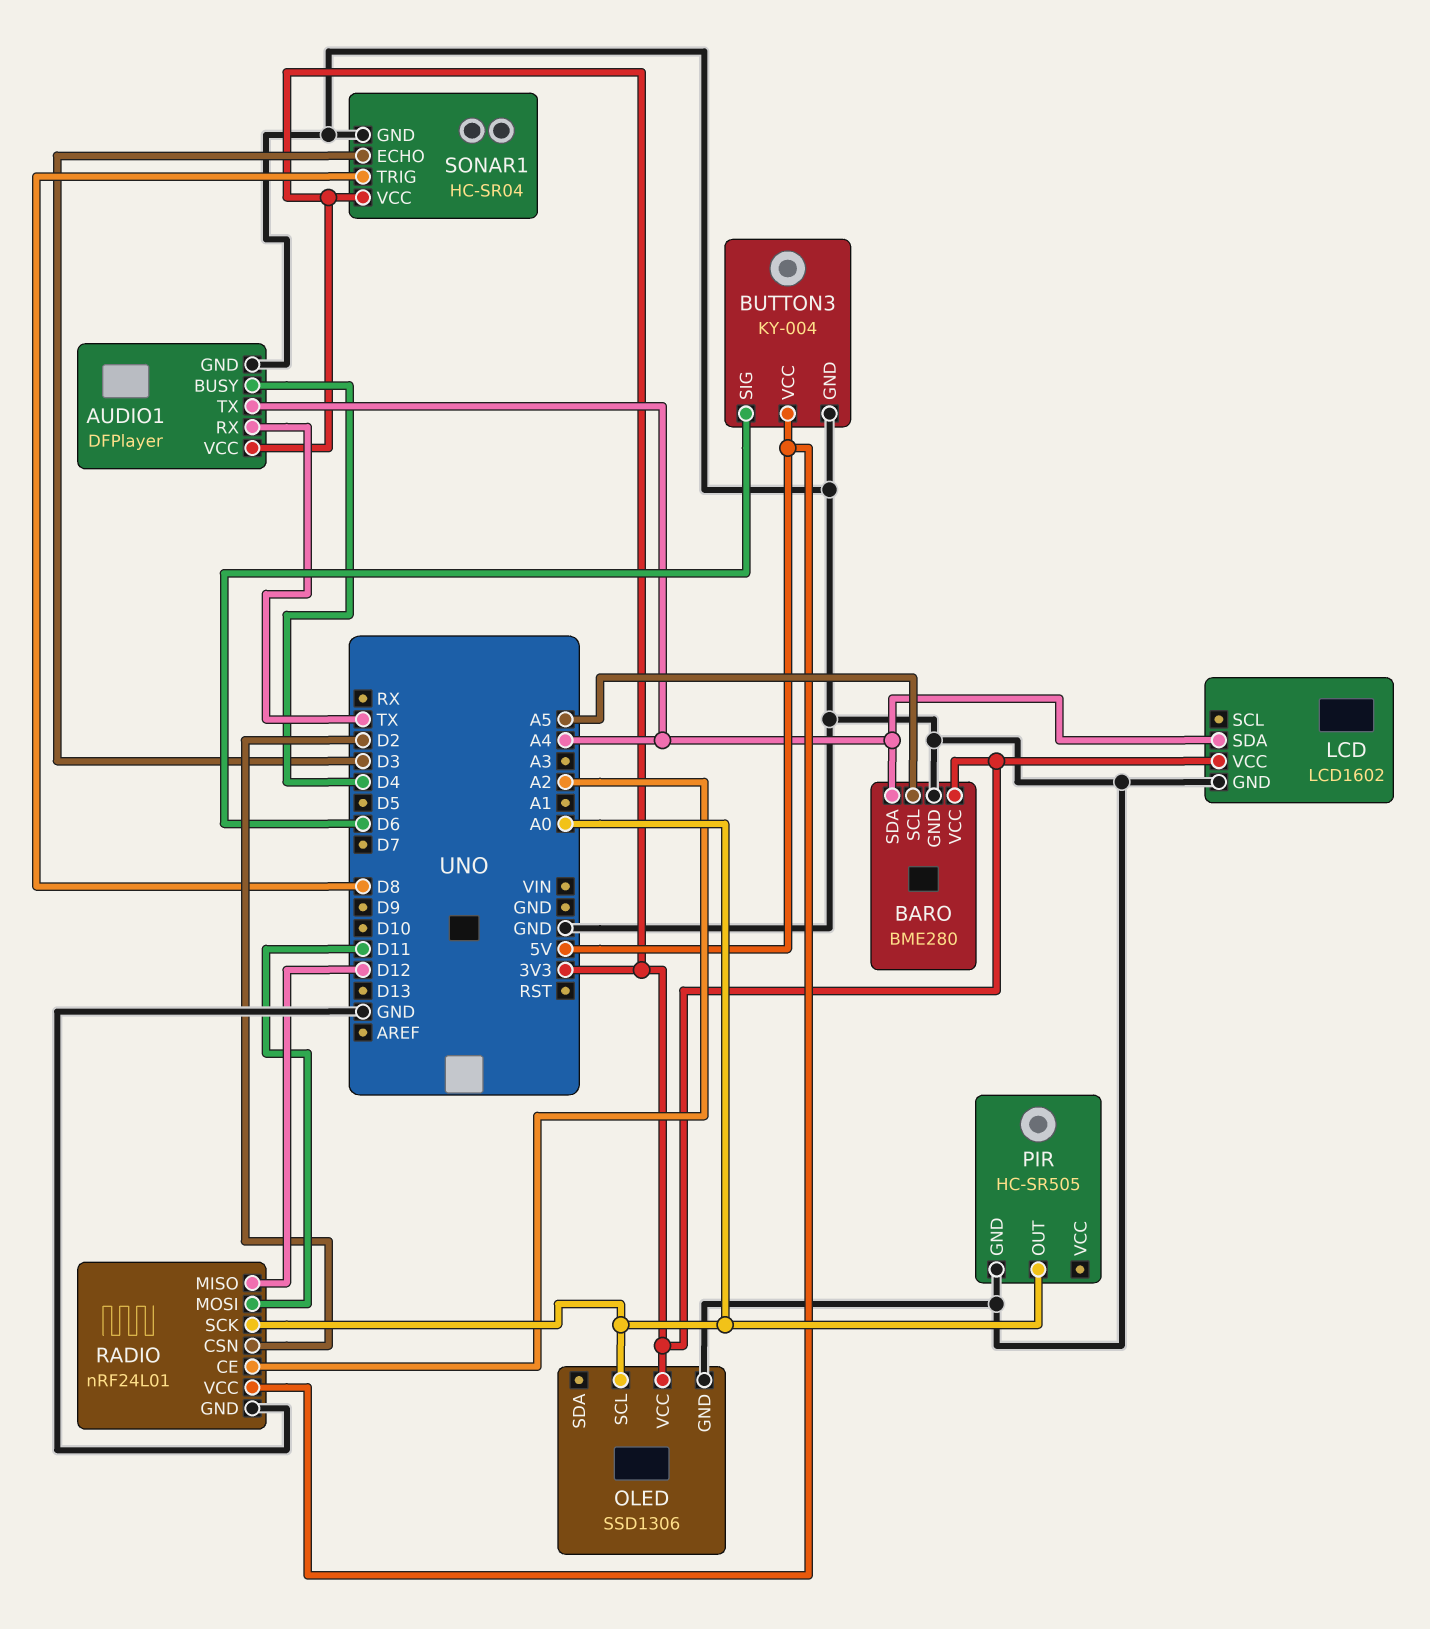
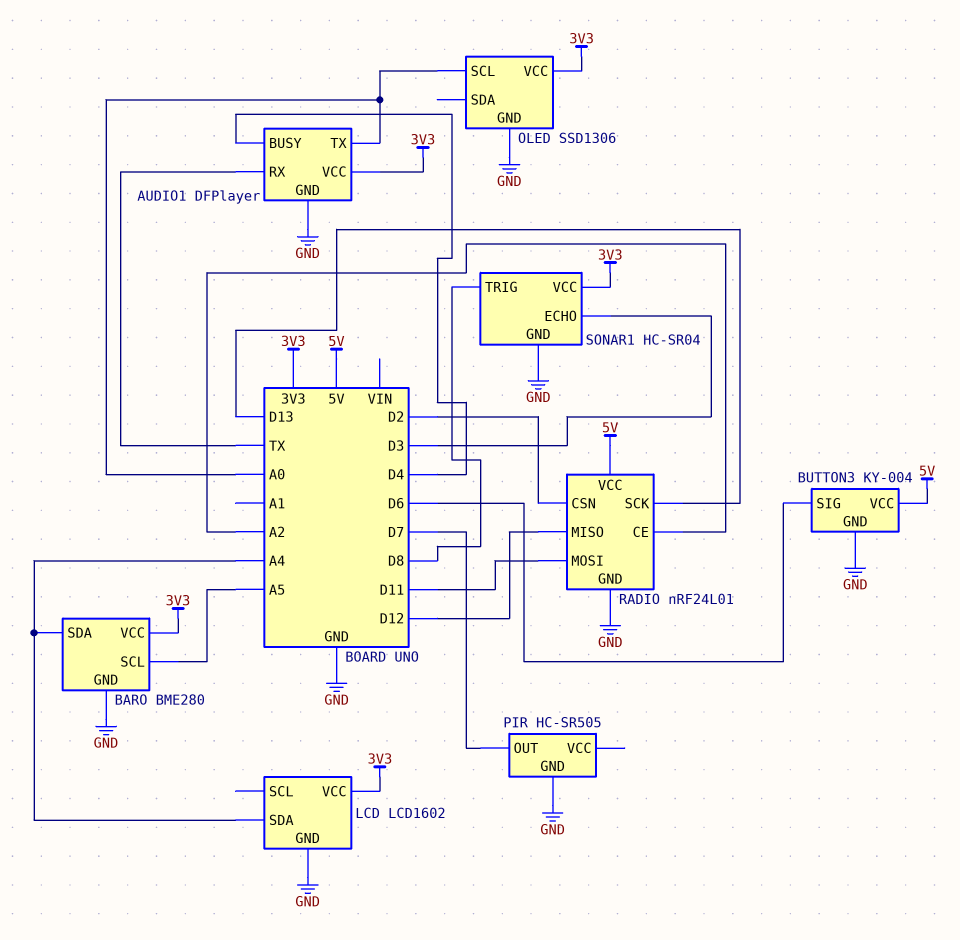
AUDIO1 pin TX: A4 -> A0
PIR pin OUT: A0 -> D7
RADIO pin SCK: A0 -> D13

